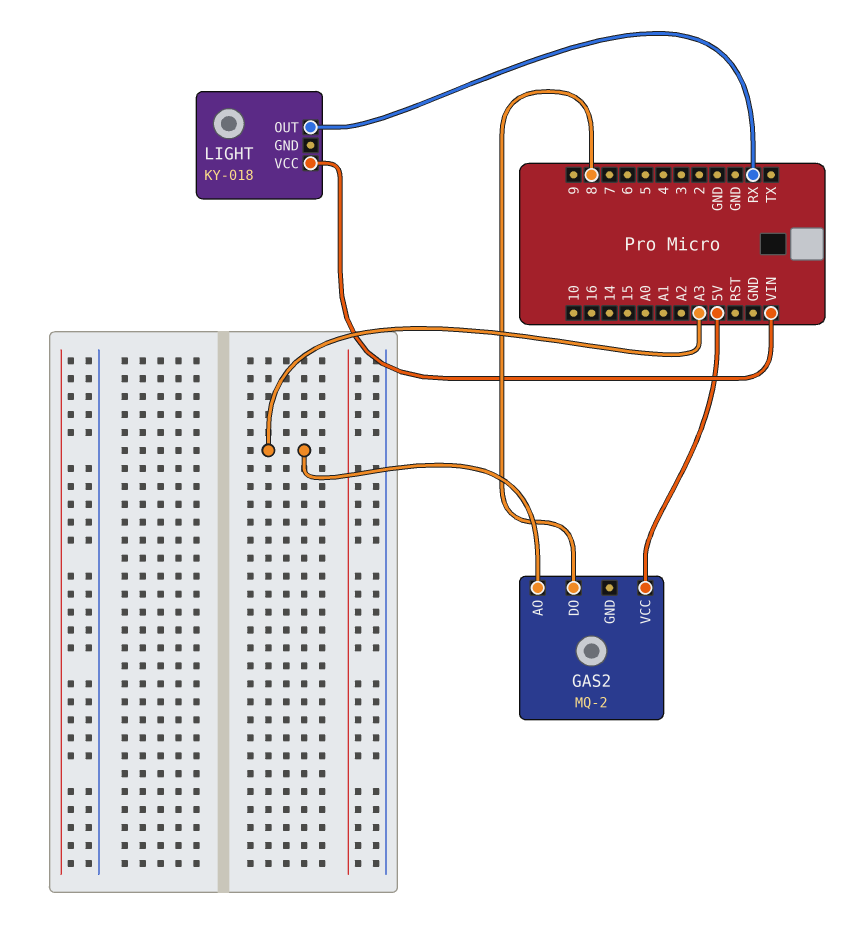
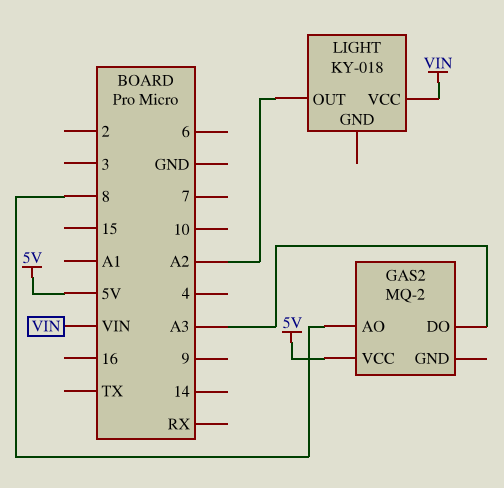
GAS2 pin AO: A3 -> 8
GAS2 pin DO: 8 -> A3
LIGHT pin OUT: RX -> A2

